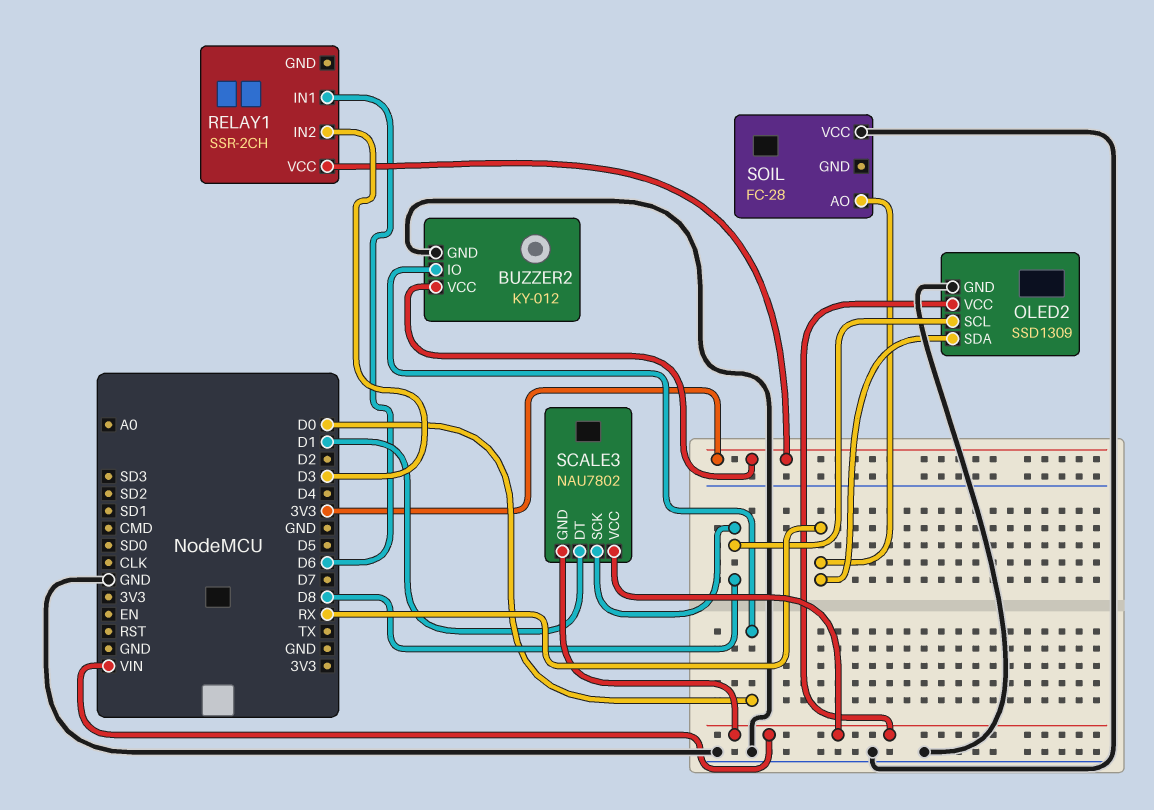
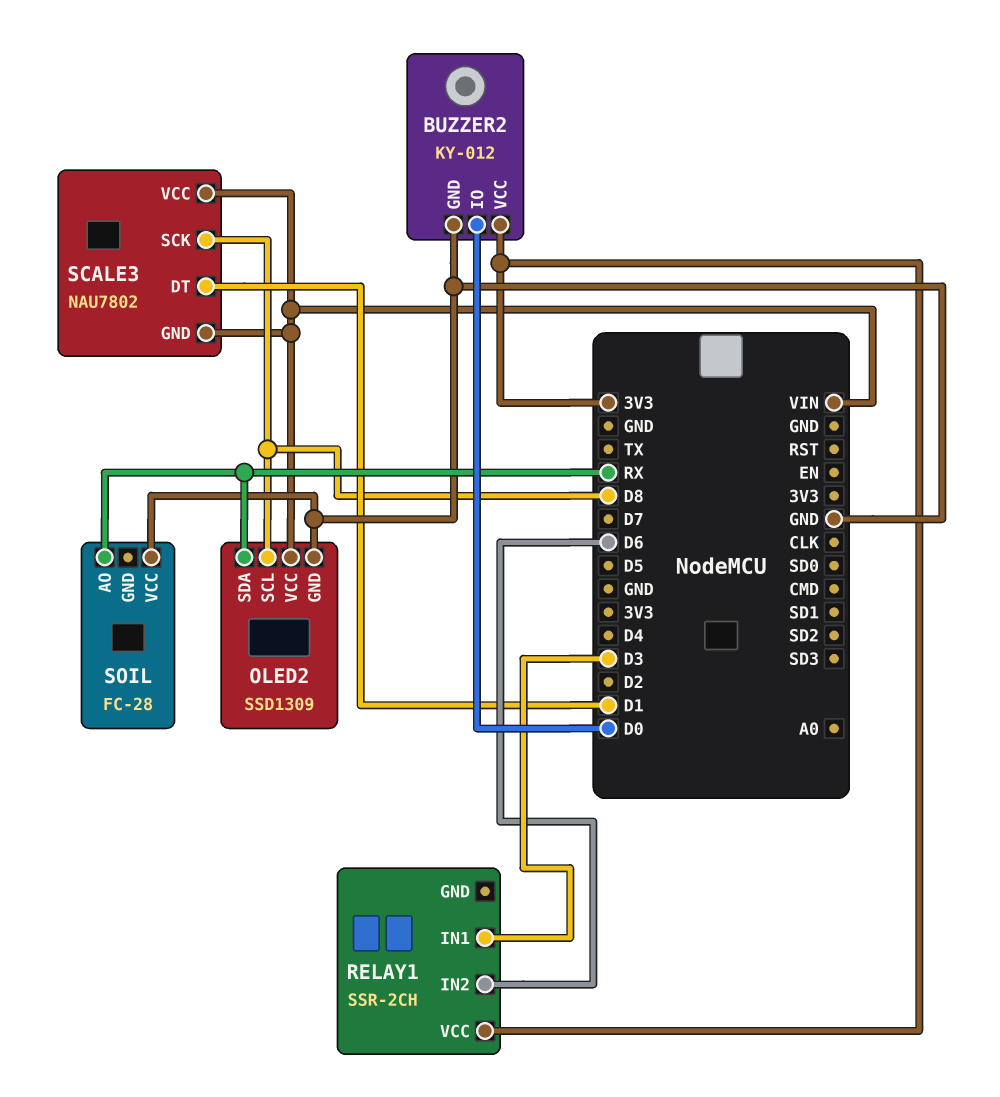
RELAY1 pin IN1: D6 -> D3
RELAY1 pin IN2: D3 -> D6

